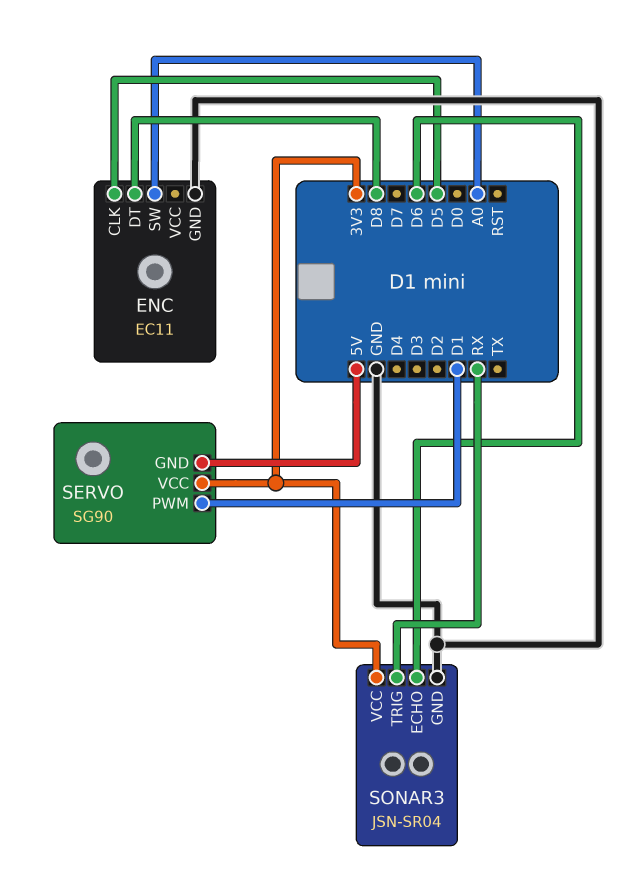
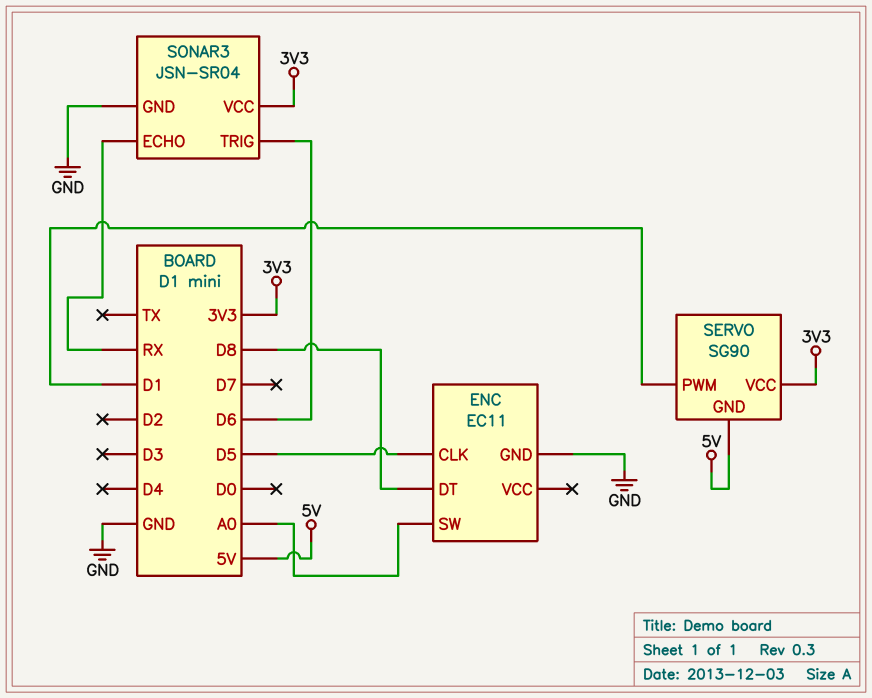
SONAR3 pin ECHO: D6 -> RX
SONAR3 pin TRIG: RX -> D6

